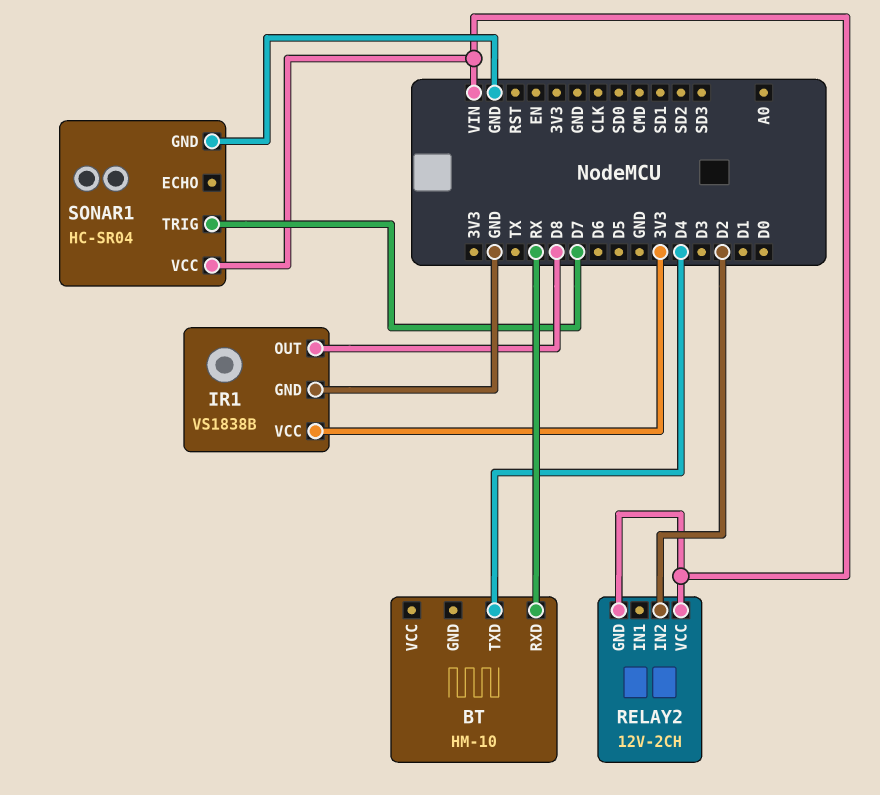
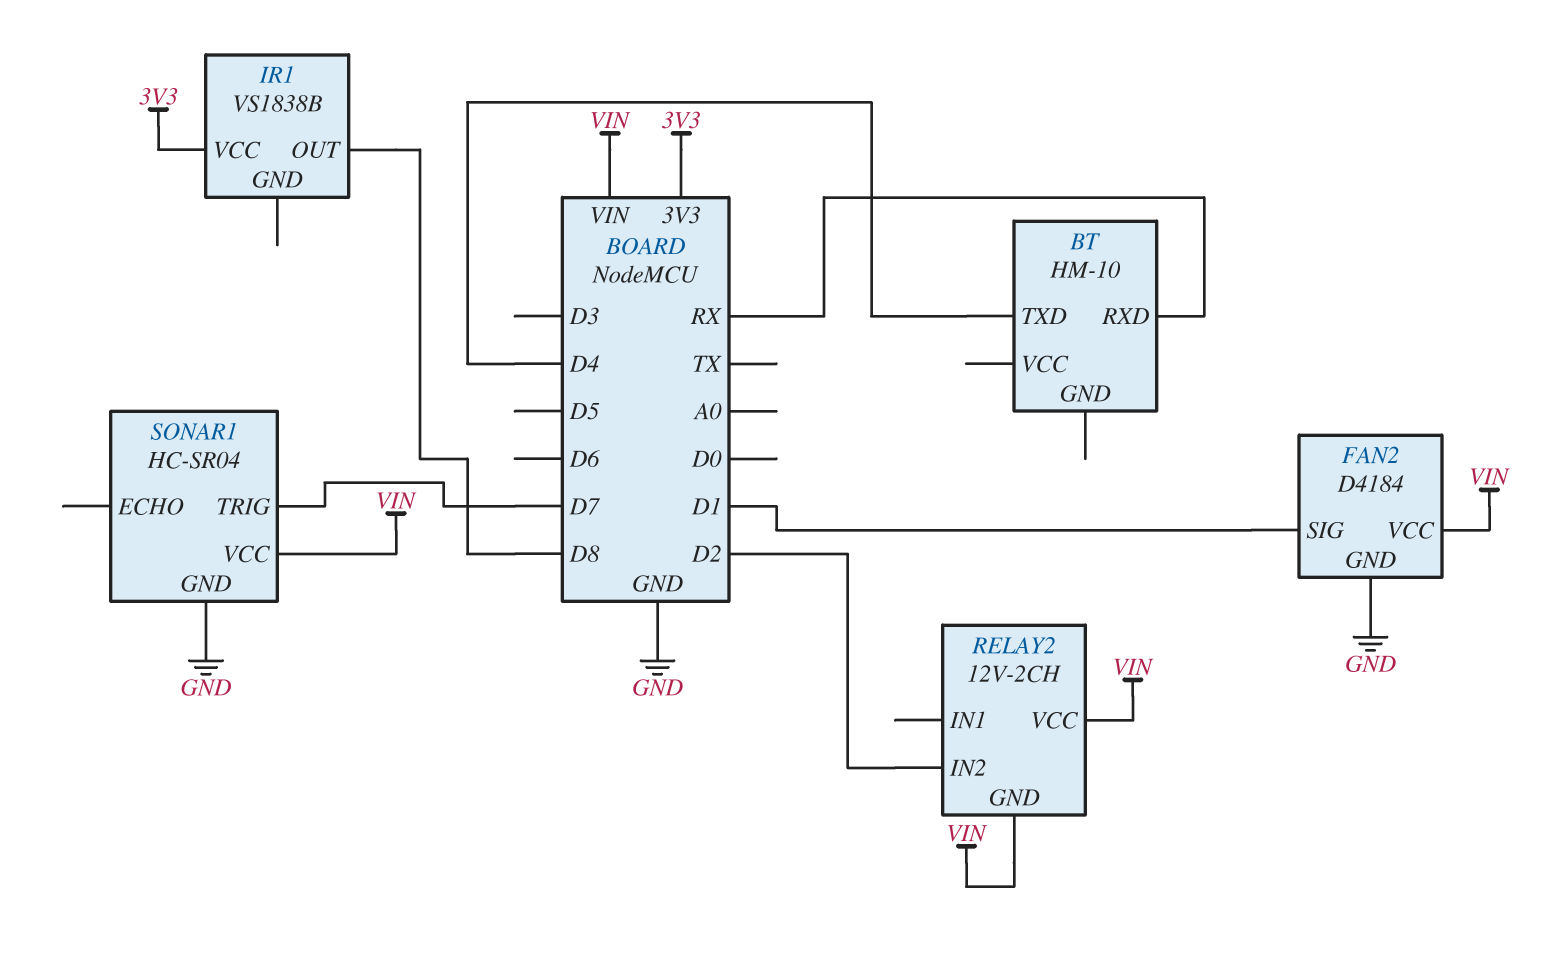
FAN2: none -> D4184
FAN2 pin GND: none -> GND
FAN2 pin SIG: none -> D1
FAN2 pin VCC: none -> VIN
IR1 pin GND: GND -> none

